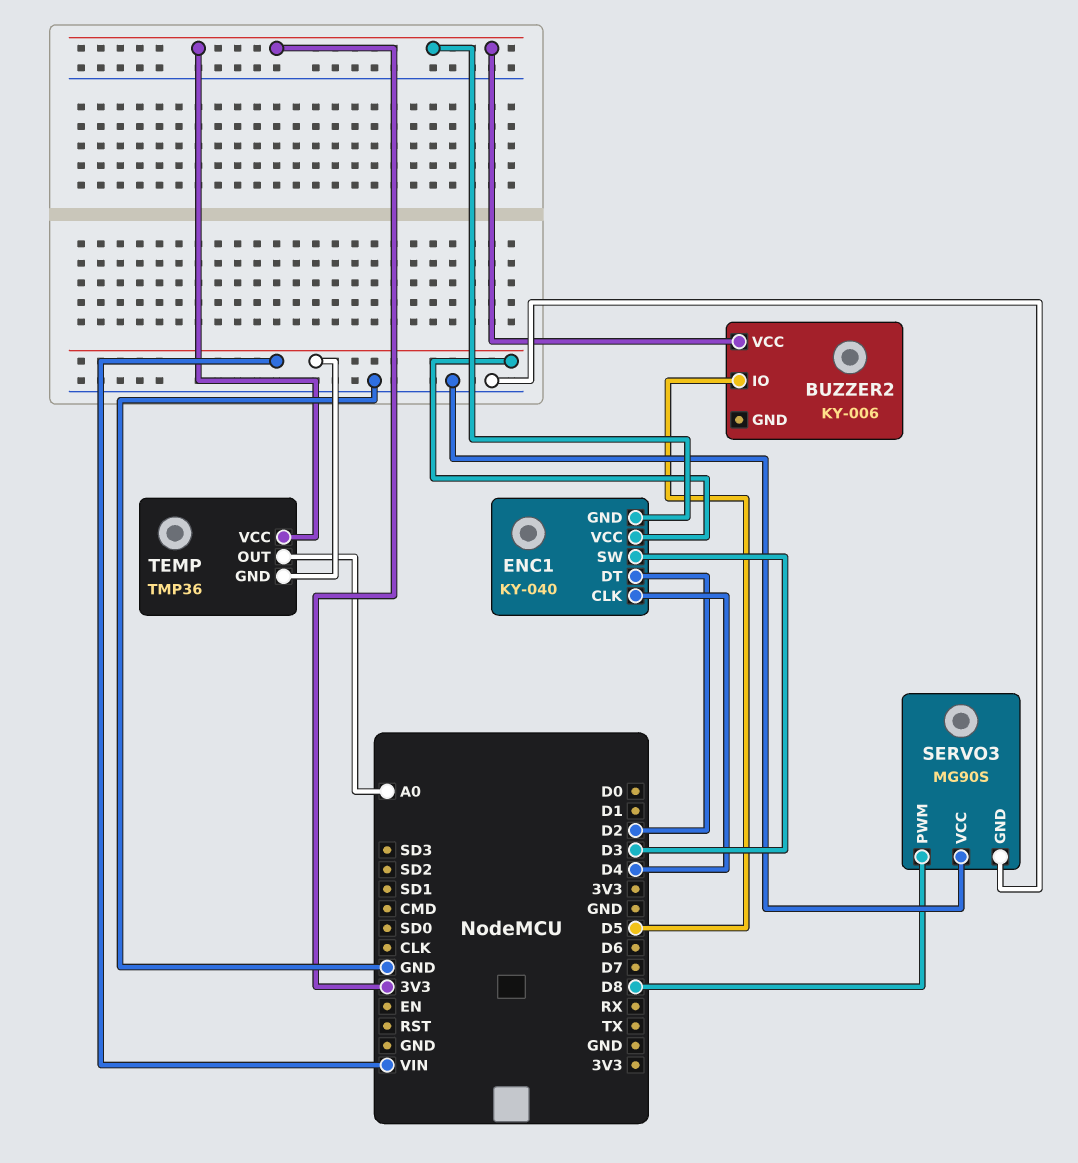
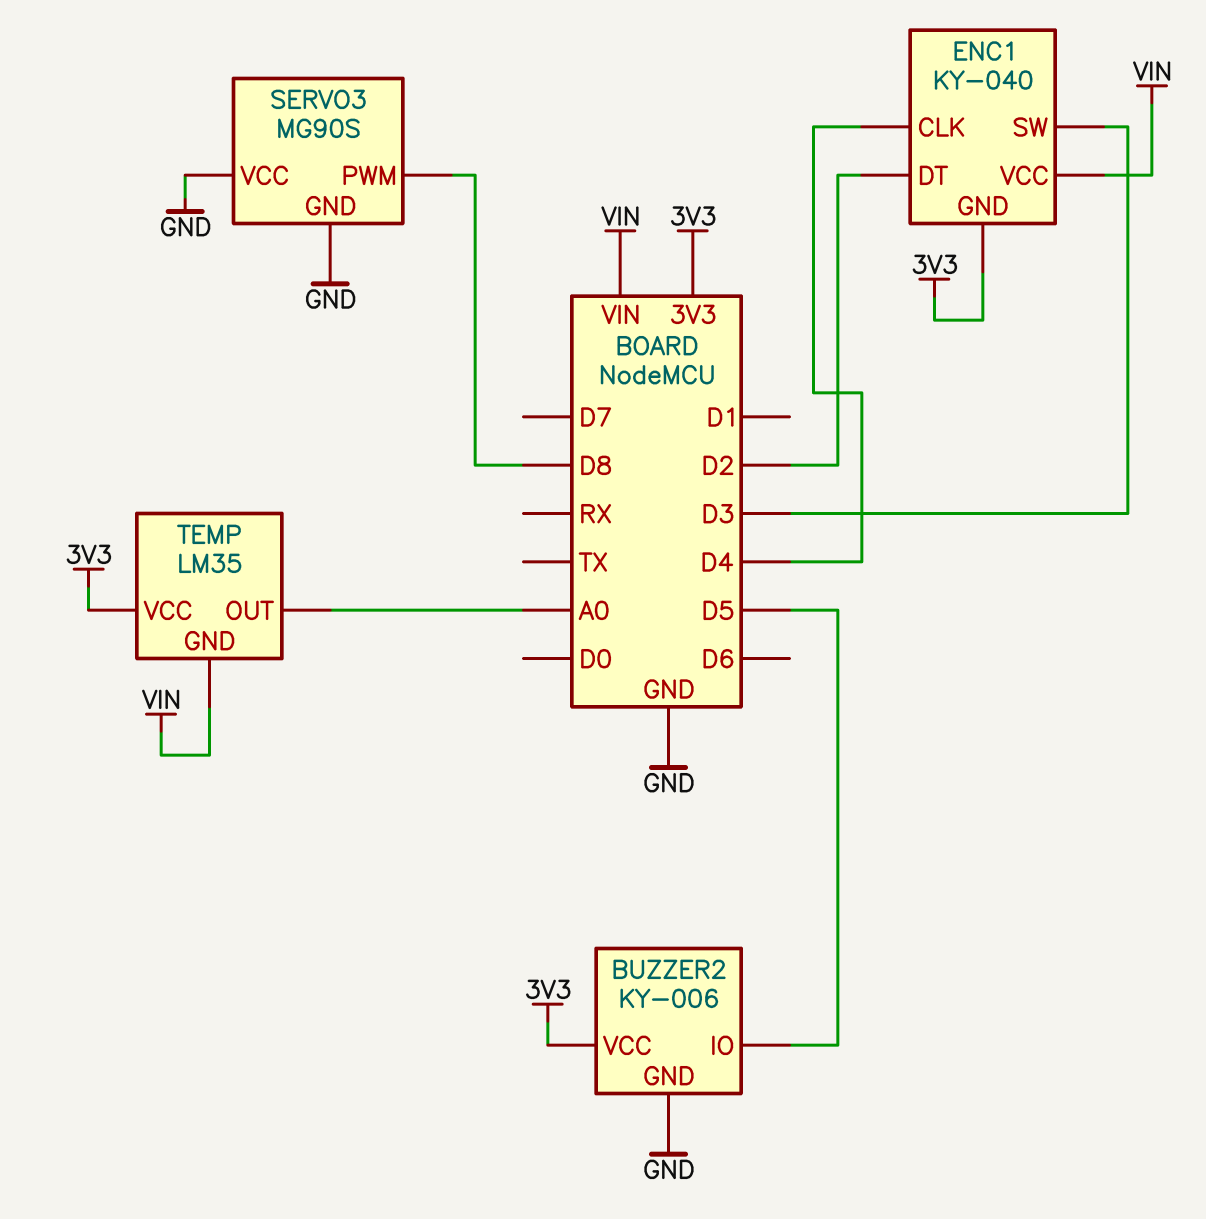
BUZZER2 pin GND: none -> GND
TEMP: TMP36 -> LM35

